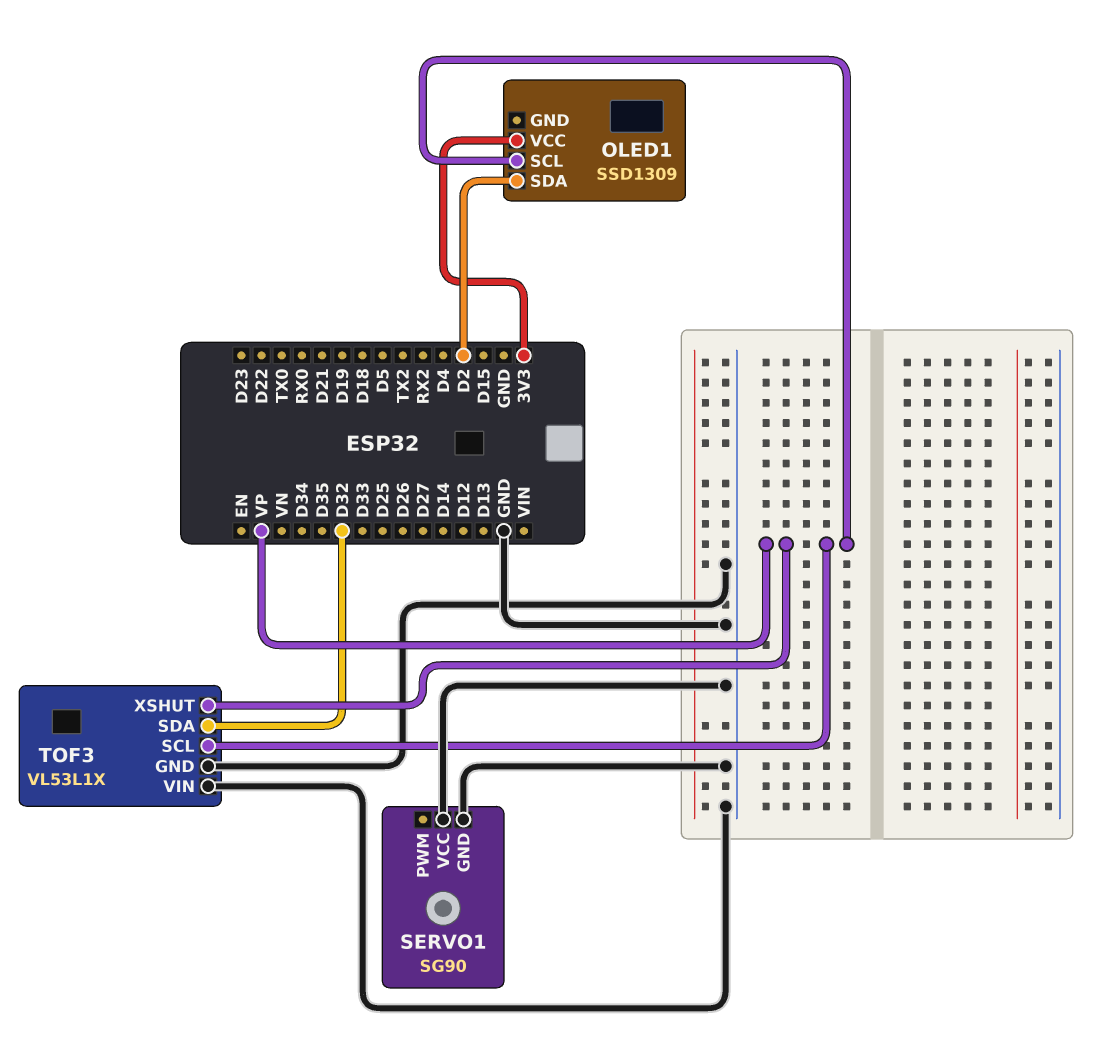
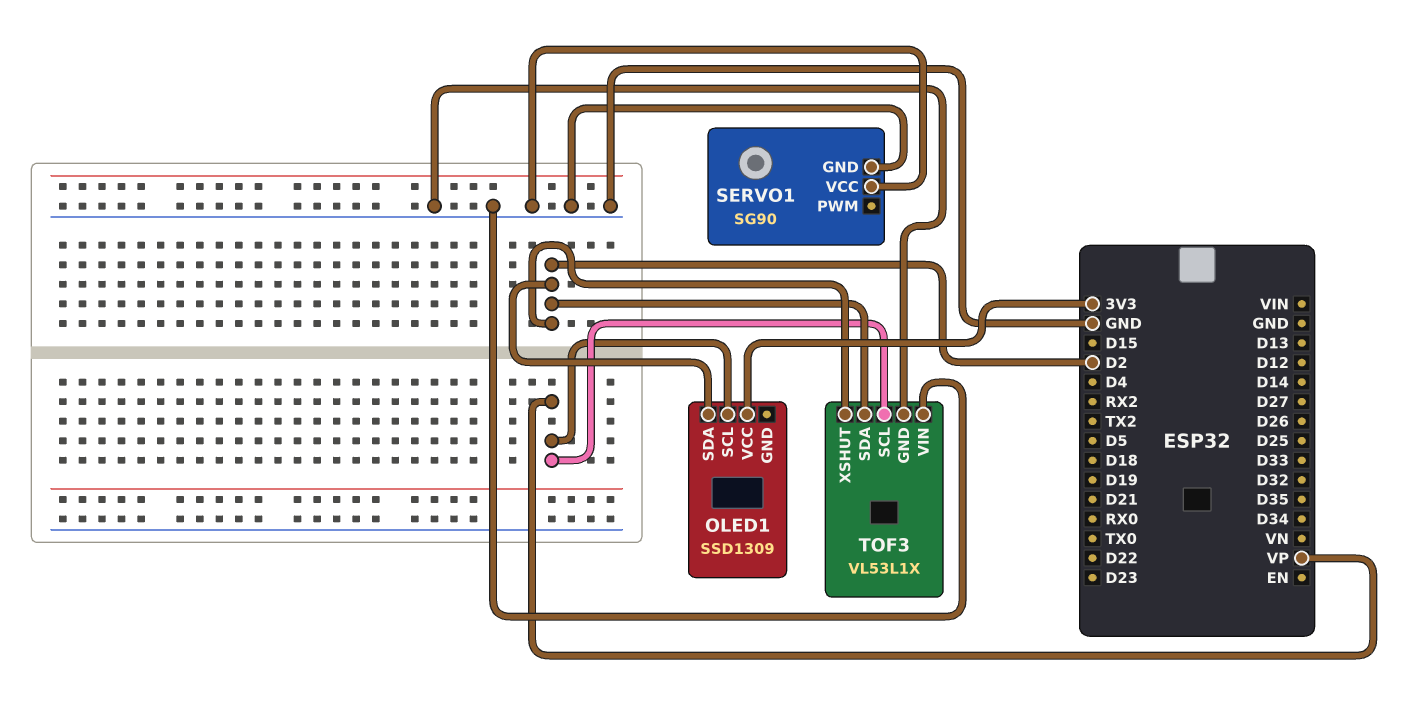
TOF3 pin SDA: D32 -> D2
TOF3 pin XSHUT: VP -> D2

